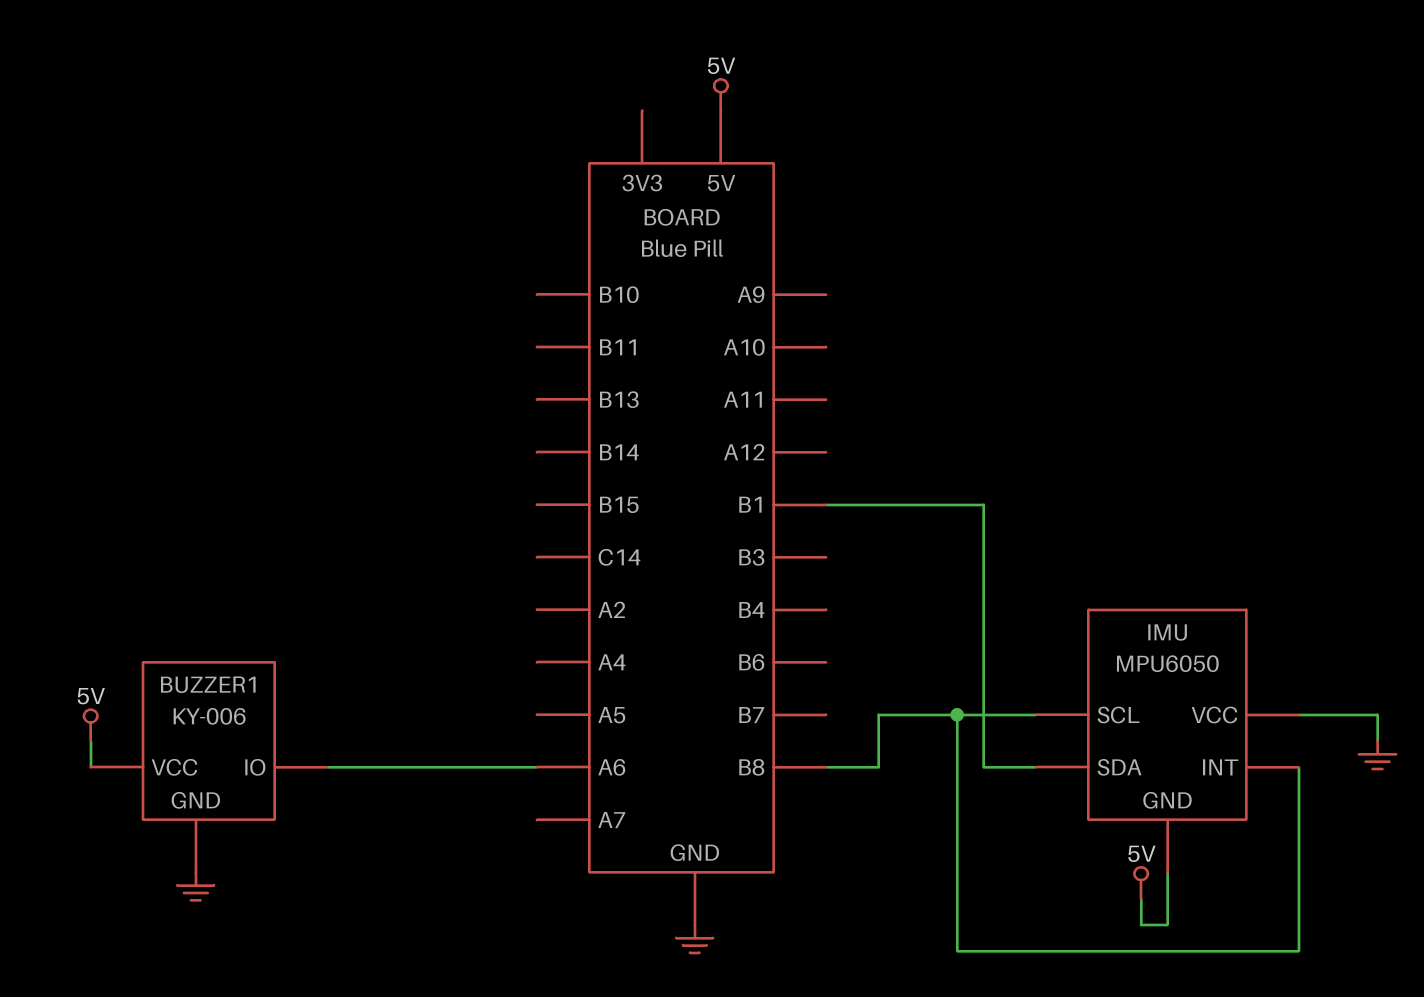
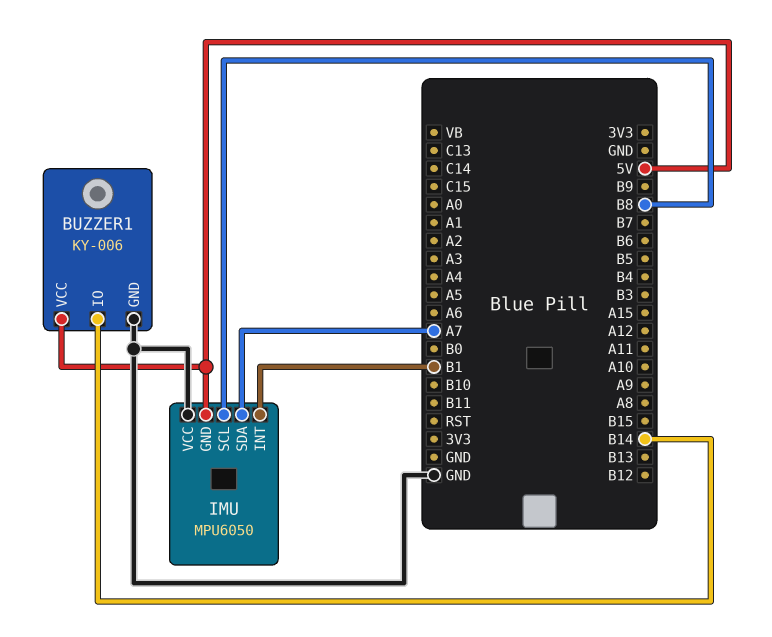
BUZZER1 pin IO: A6 -> B14
IMU pin INT: B8 -> B1
IMU pin SDA: B1 -> A7

